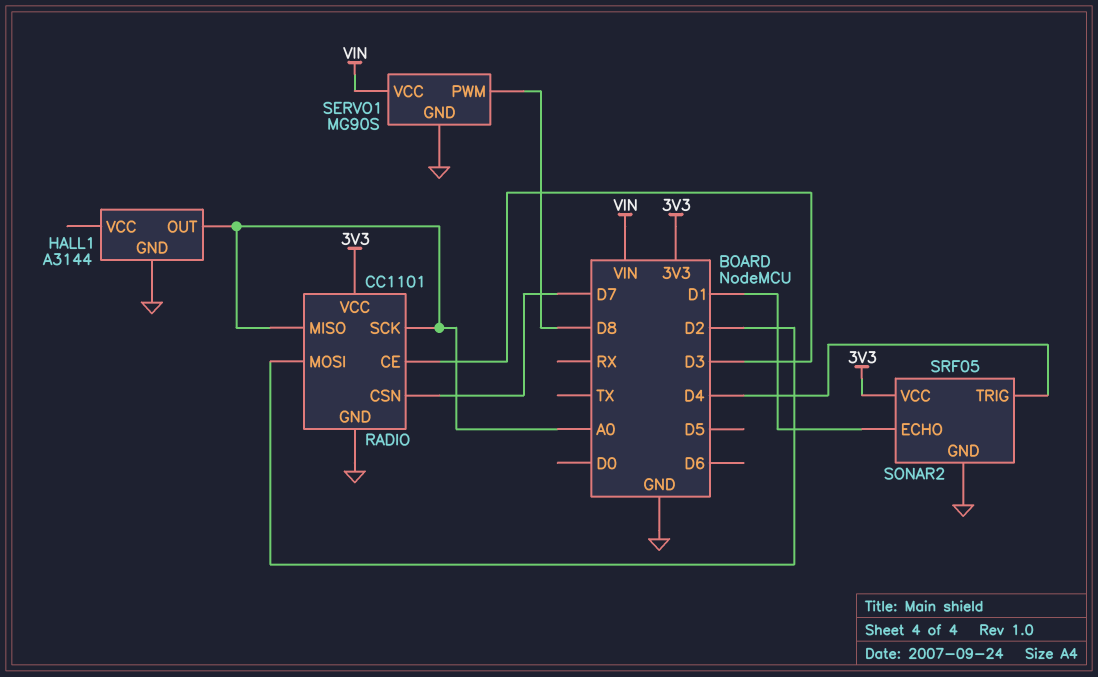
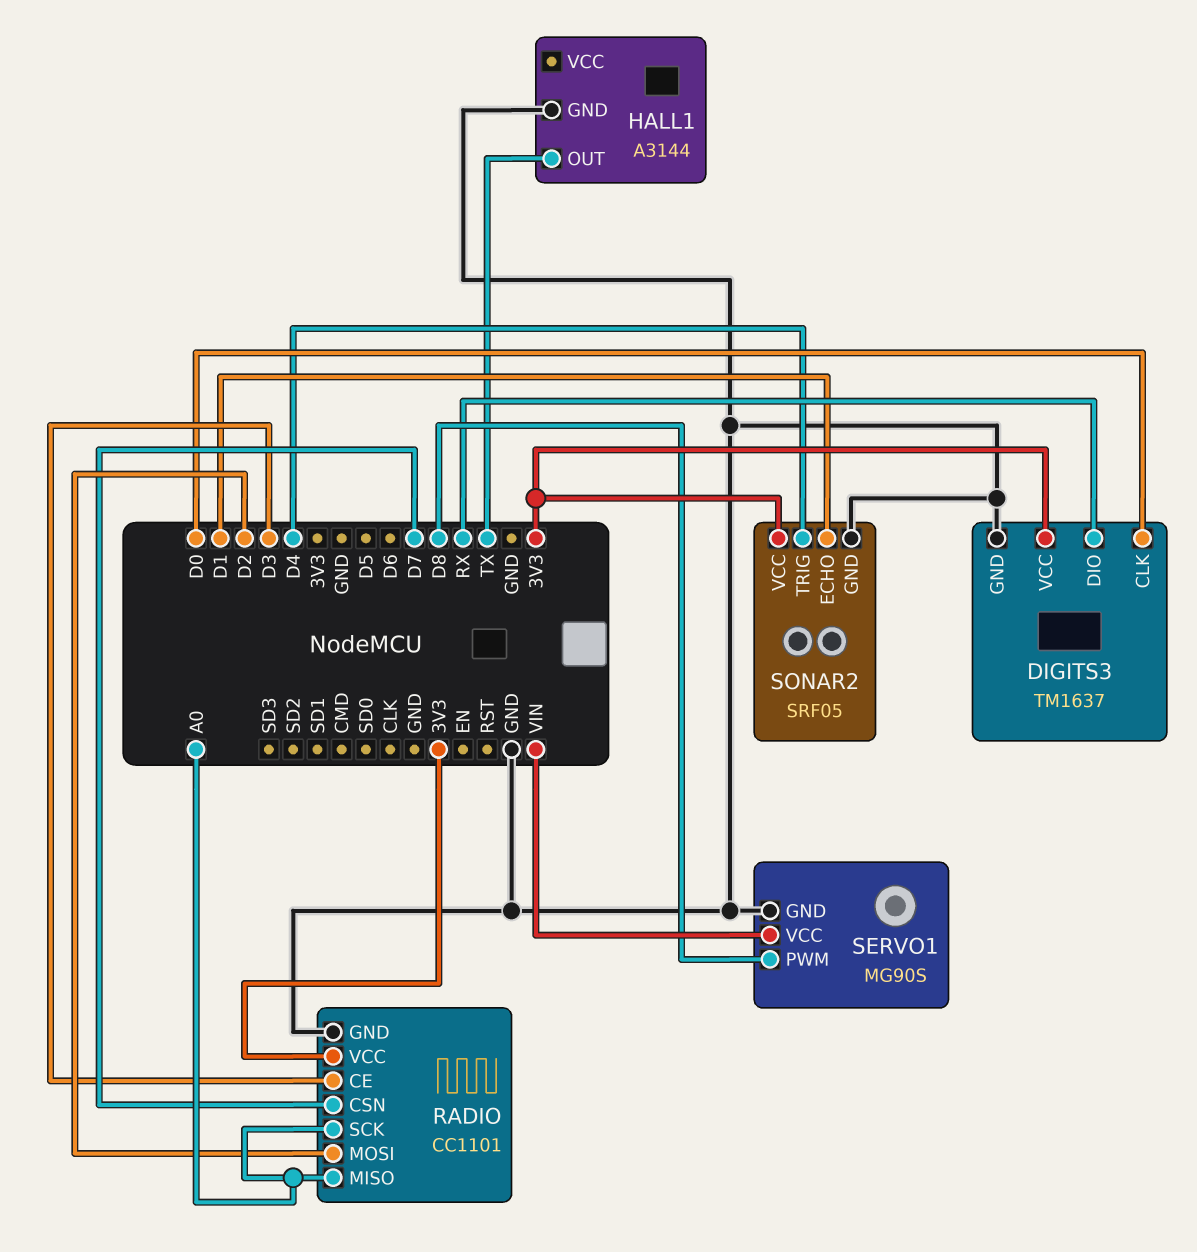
DIGITS3: none -> TM1637
DIGITS3 pin CLK: none -> D0
DIGITS3 pin DIO: none -> RX
DIGITS3 pin GND: none -> GND
DIGITS3 pin VCC: none -> 3V3
HALL1 pin OUT: A0 -> TX

